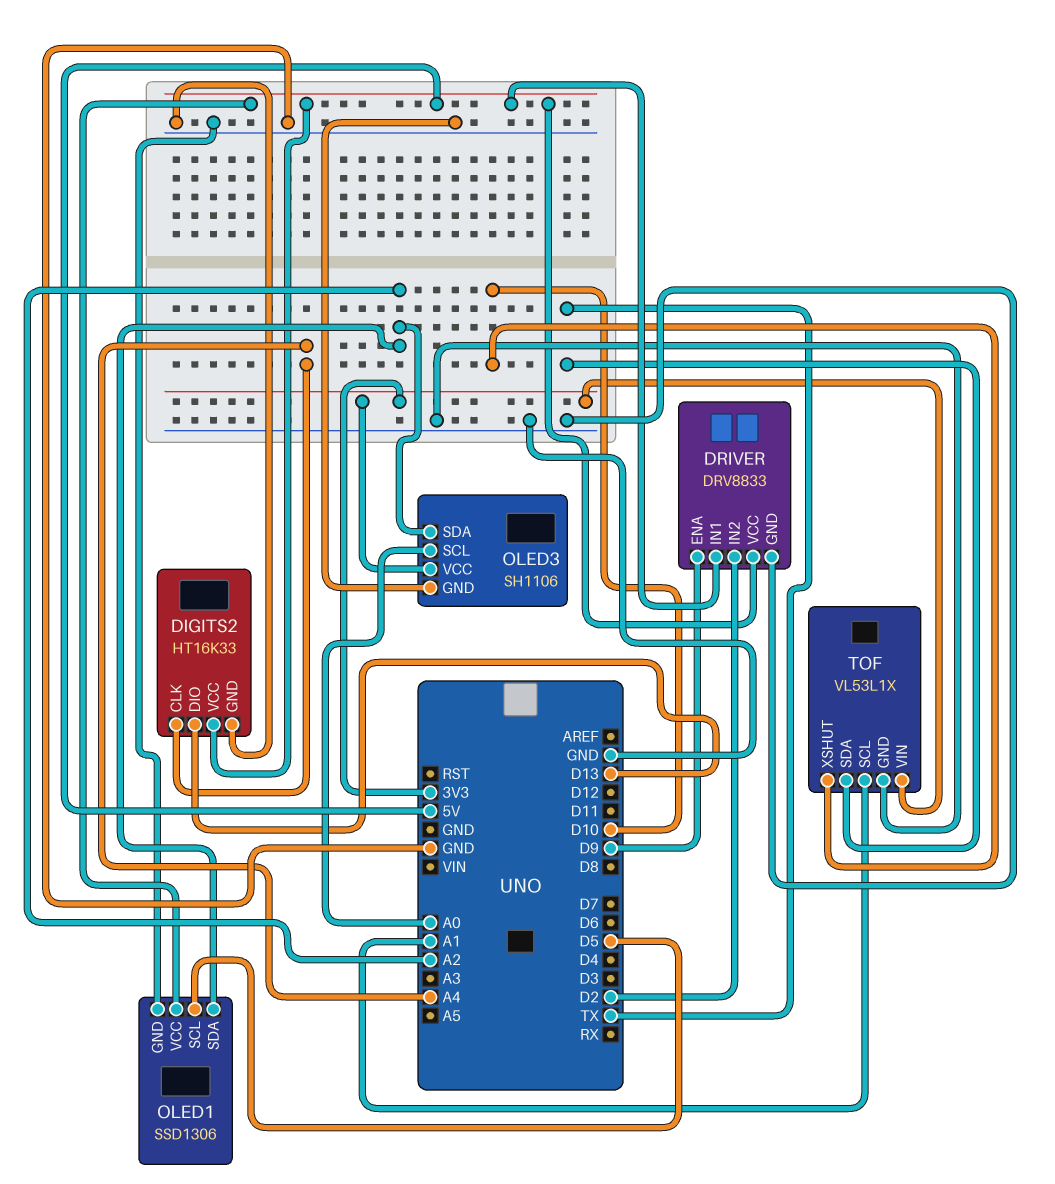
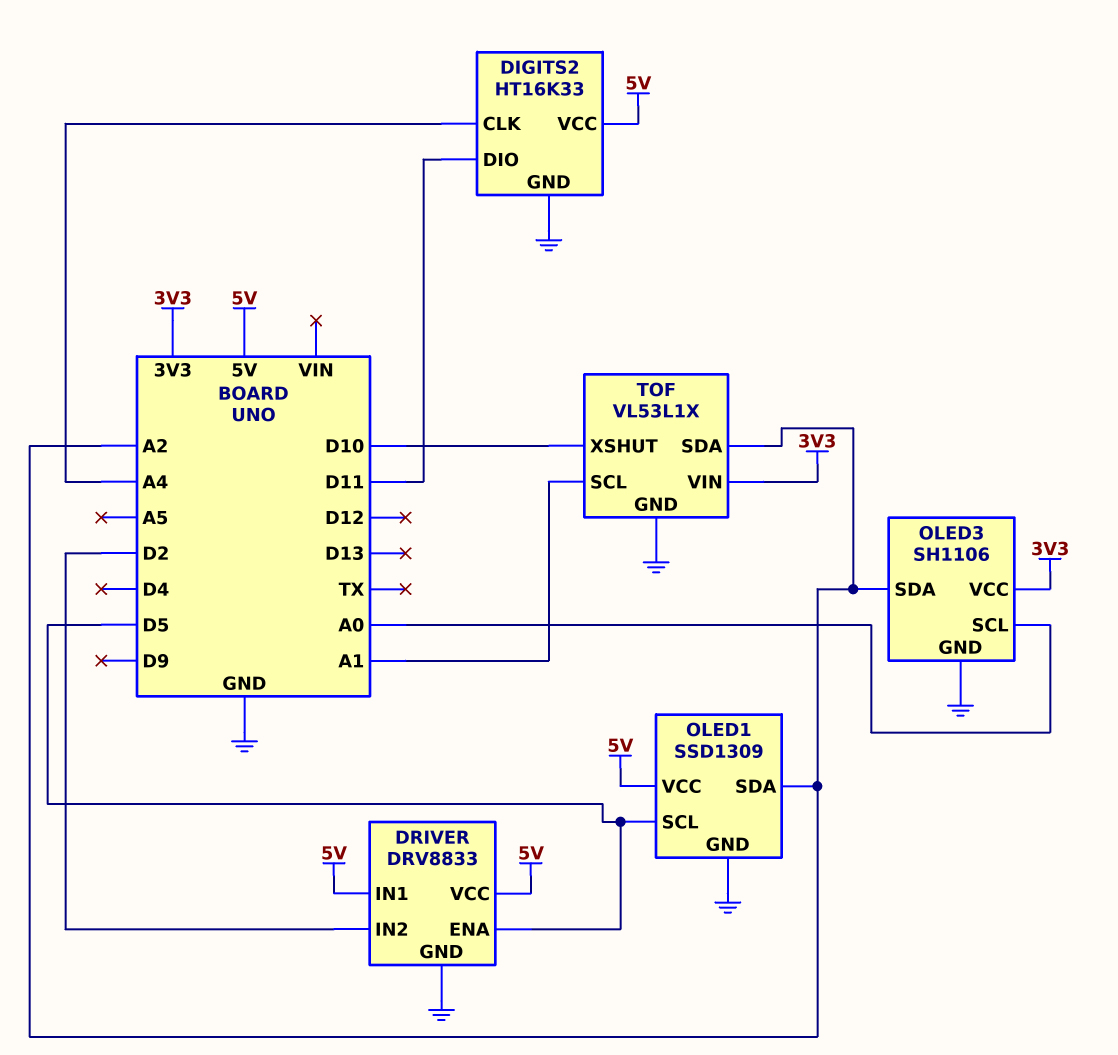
DIGITS2 pin DIO: D13 -> D11
DRIVER pin ENA: D9 -> D5
OLED1: SSD1306 -> SSD1309
TOF pin SDA: TX -> A2

